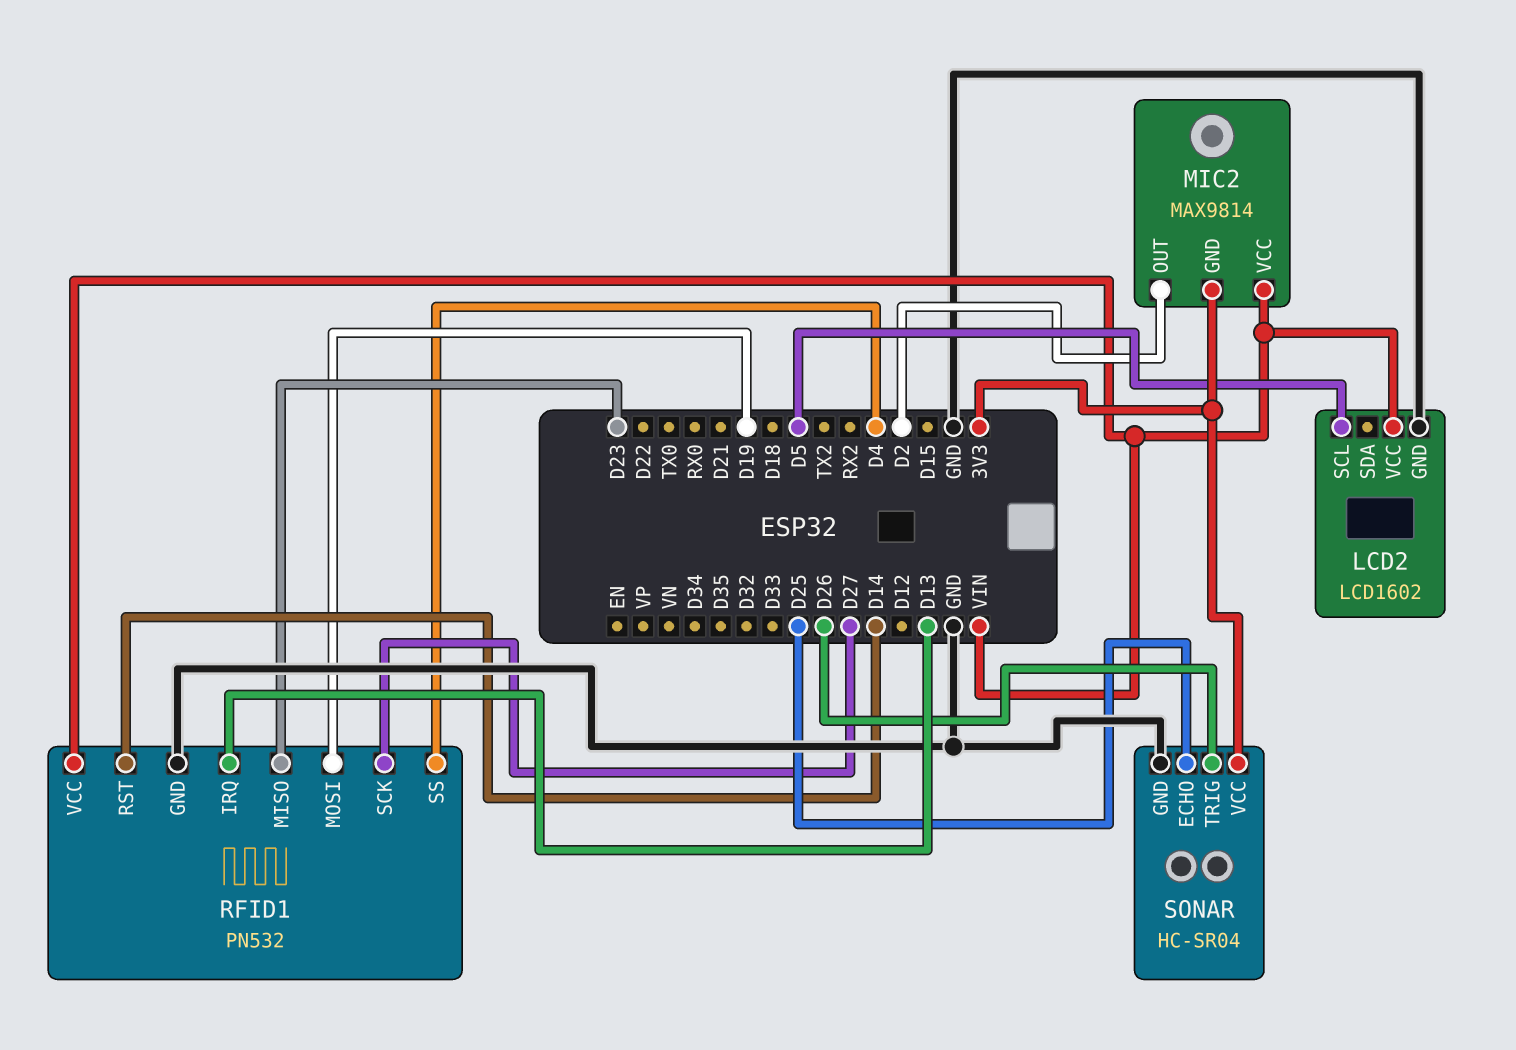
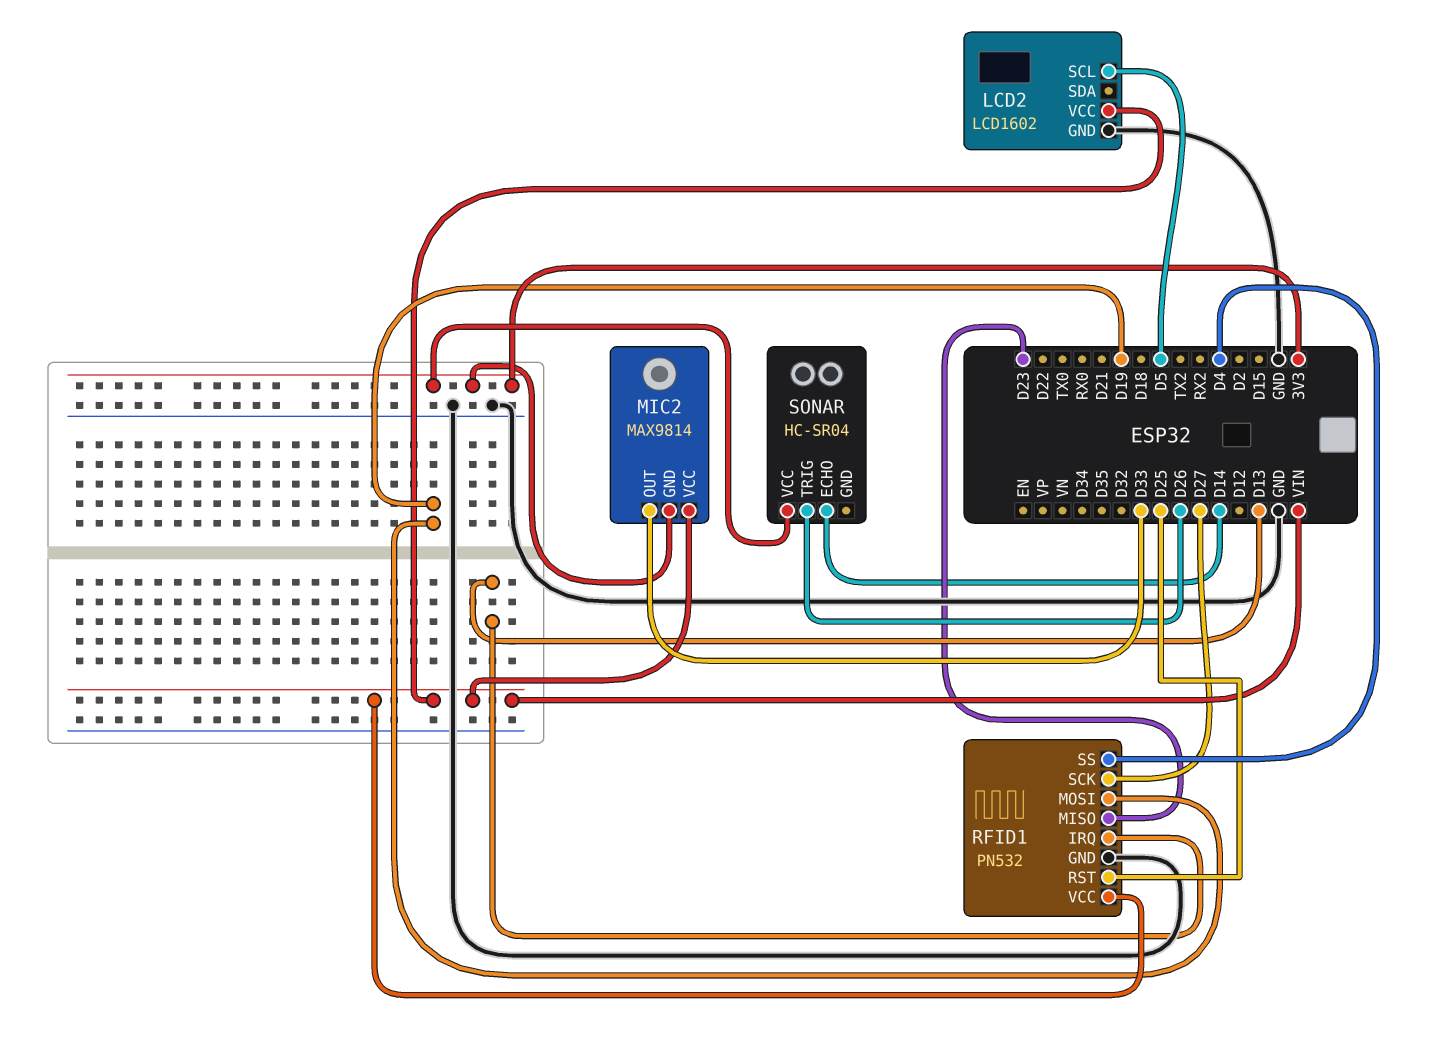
MIC2 pin OUT: D2 -> D33
RFID1 pin RST: D14 -> D25
SONAR pin ECHO: D25 -> D14
SONAR pin GND: GND -> none

